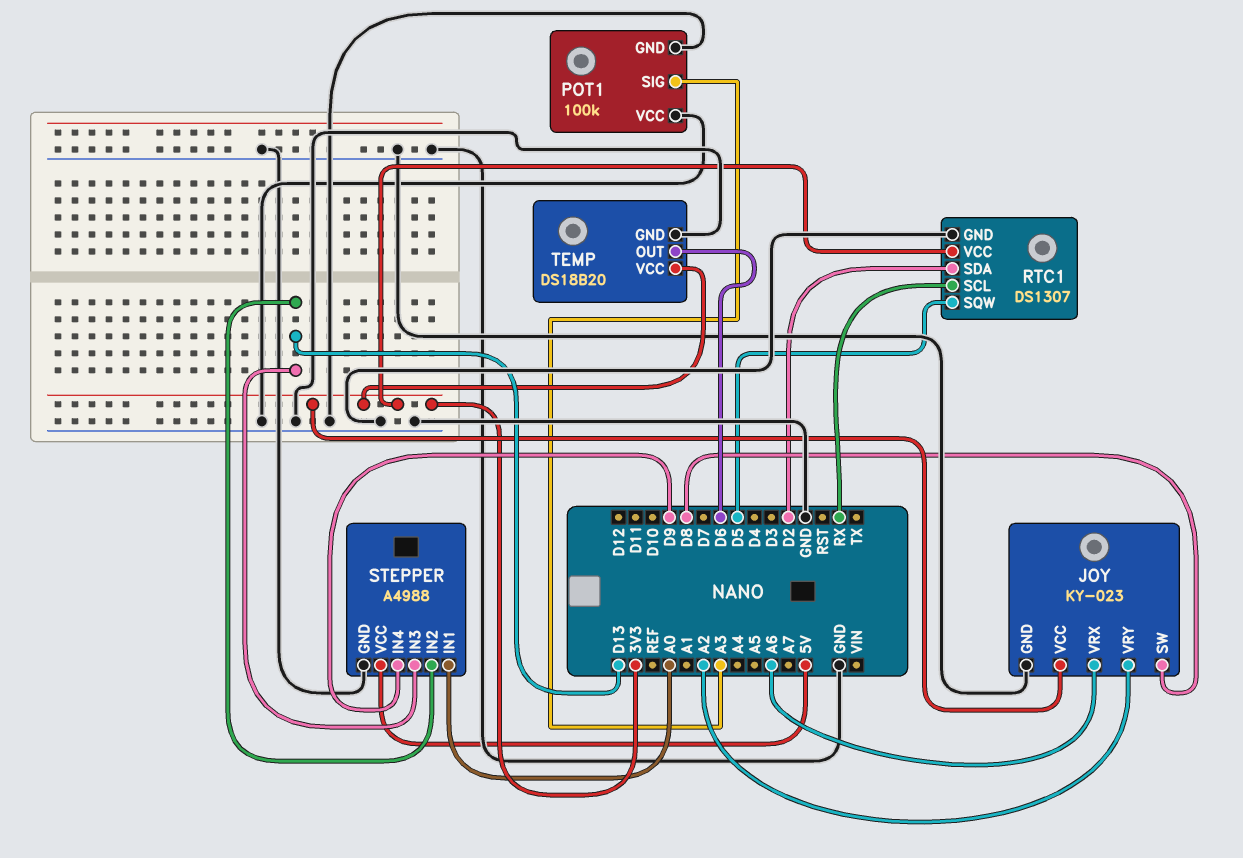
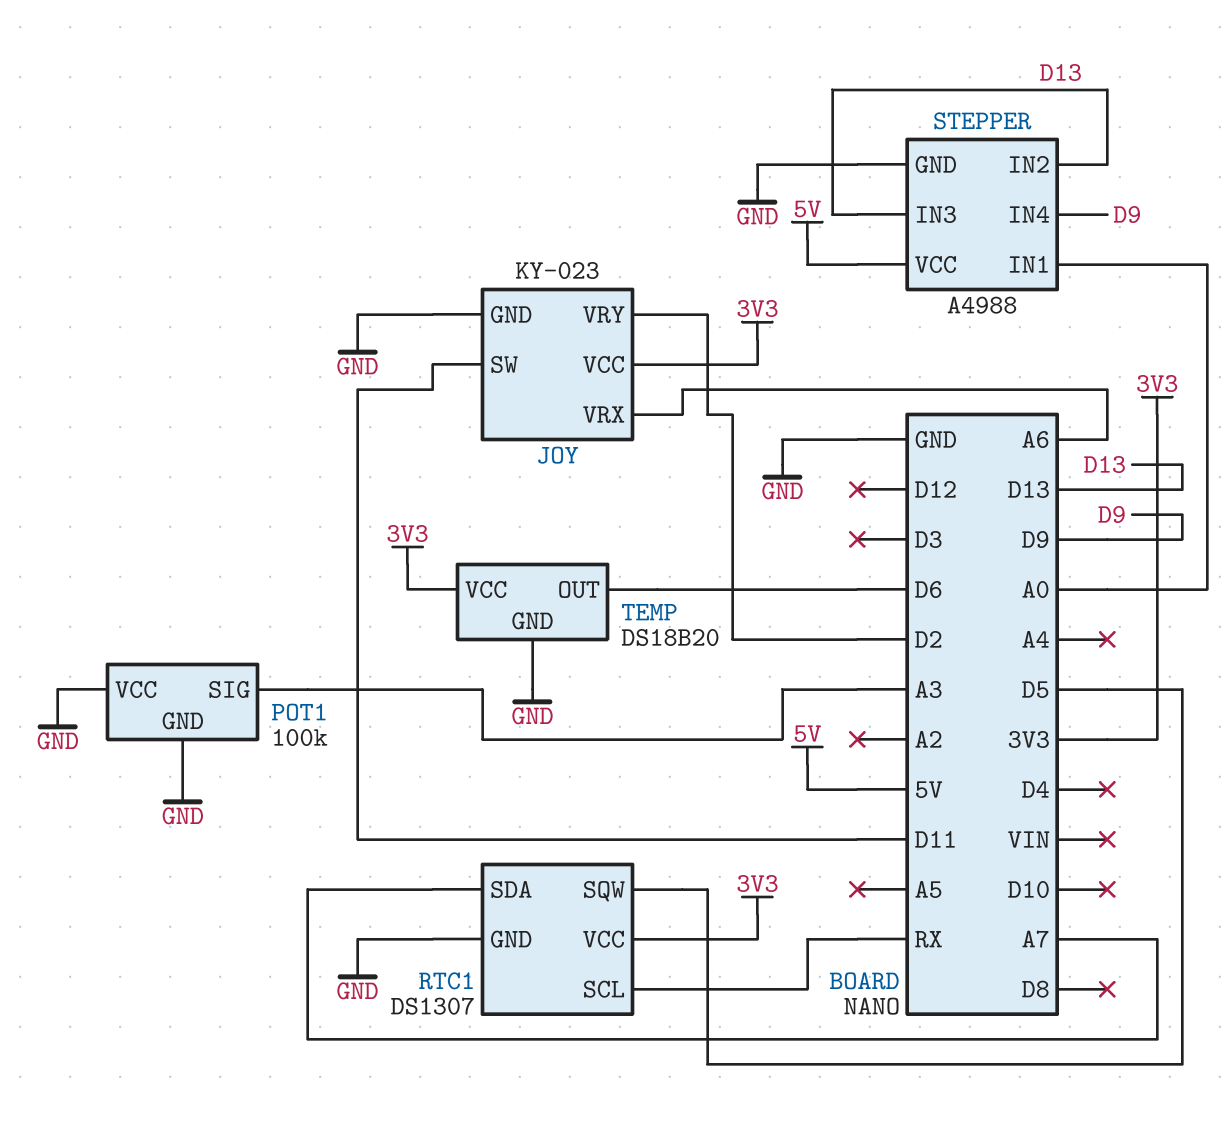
JOY pin SW: D8 -> D11
JOY pin VRY: A2 -> D2
RTC1 pin SDA: D2 -> A7

